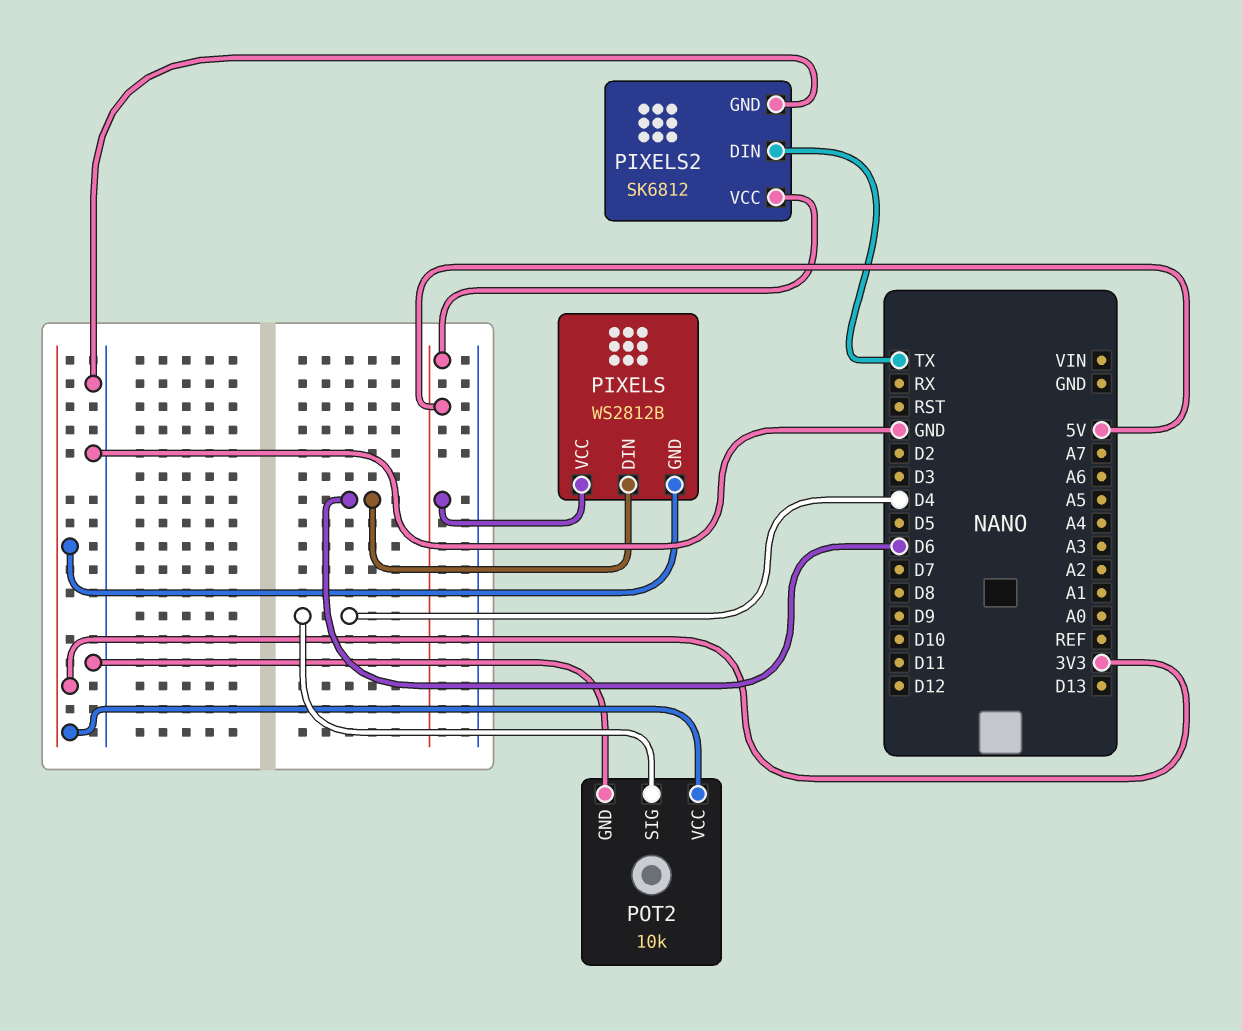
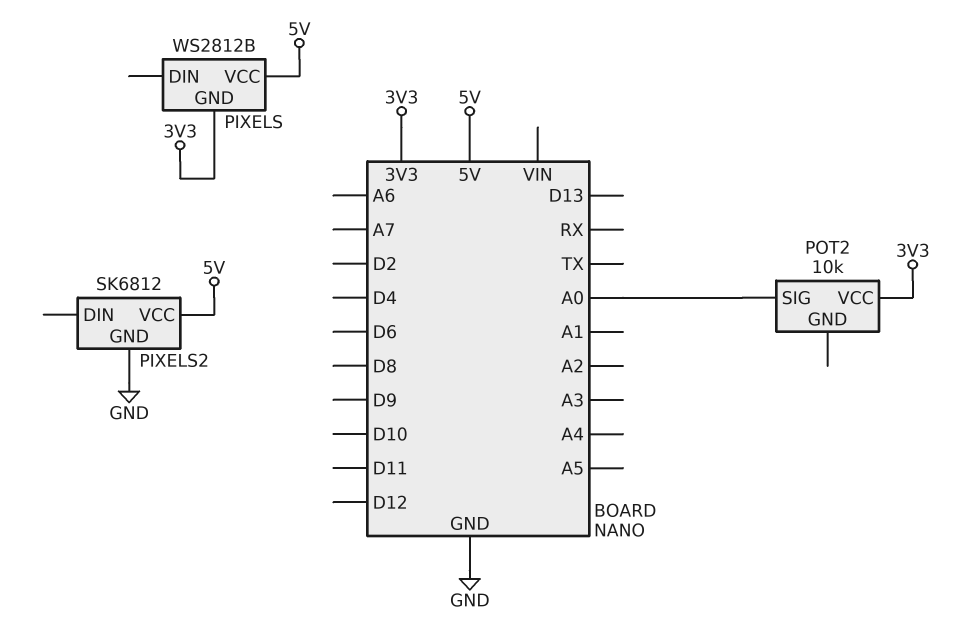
PIXELS pin DIN: D6 -> none
PIXELS2 pin DIN: TX -> none
POT2 pin GND: GND -> none
POT2 pin SIG: D4 -> A0

